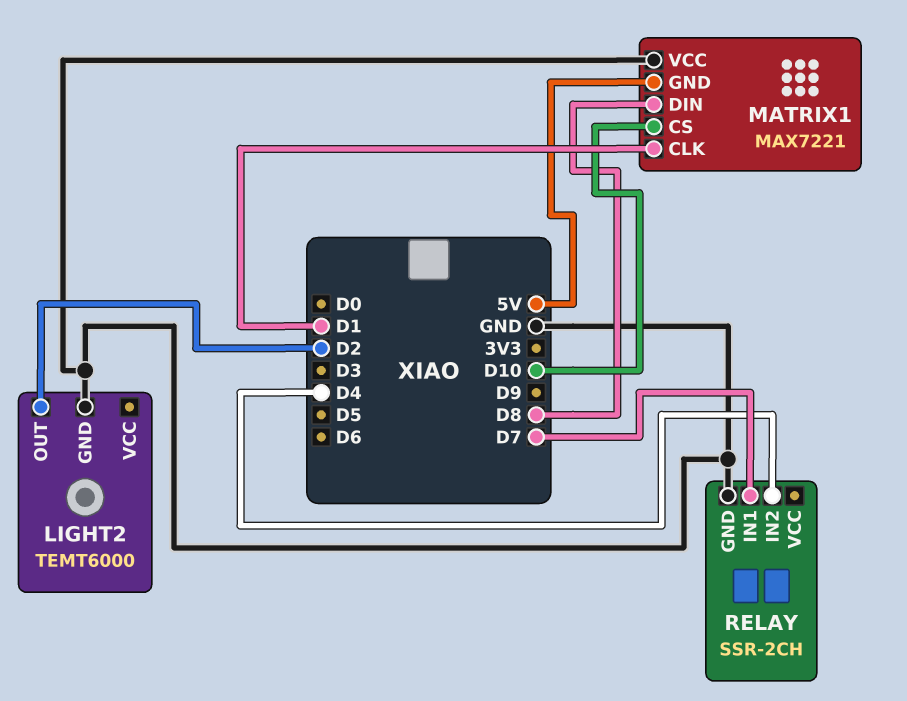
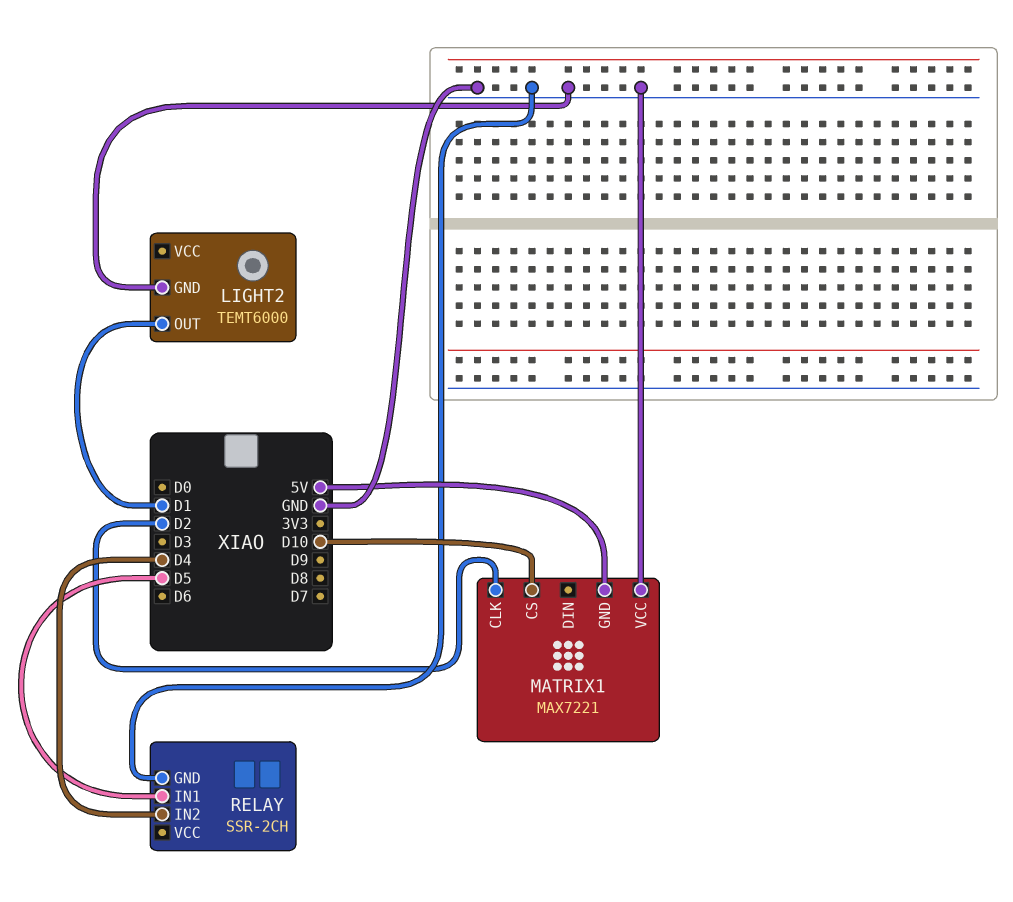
LIGHT2 pin OUT: D2 -> D1
MATRIX1 pin CLK: D1 -> D2
MATRIX1 pin DIN: D8 -> none
RELAY pin IN1: D7 -> D5

